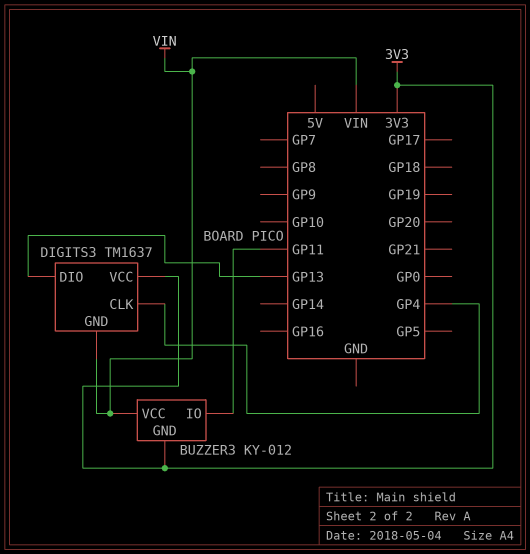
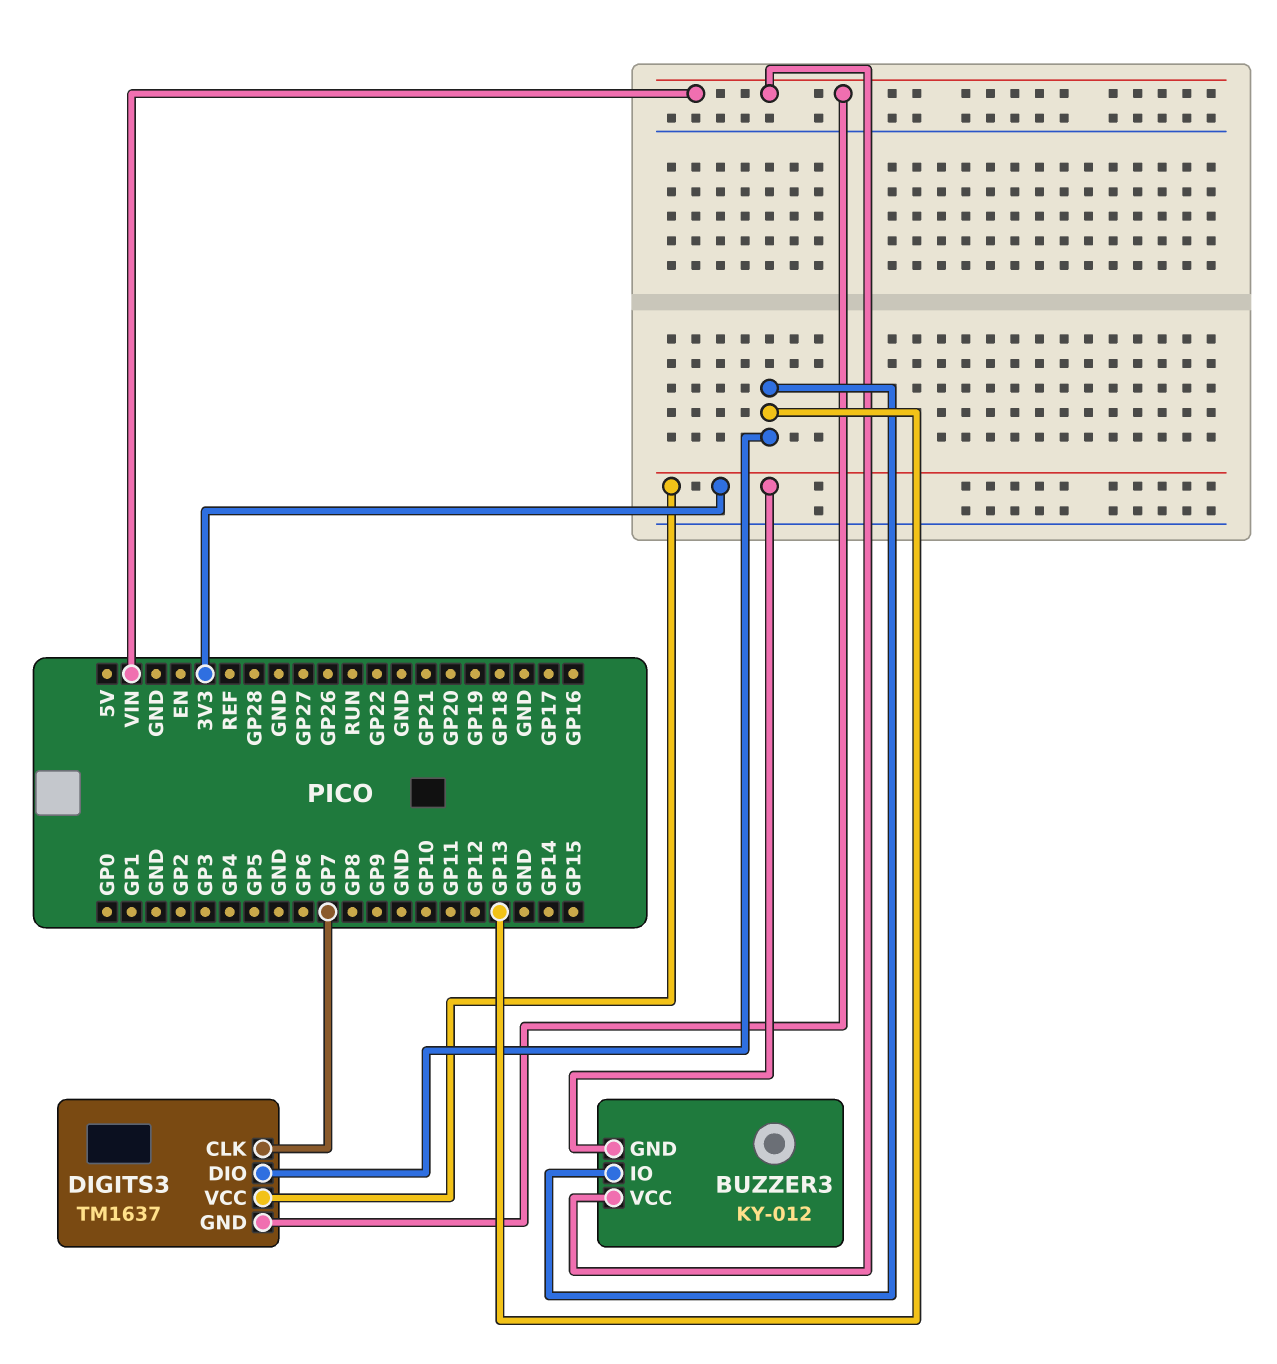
BUZZER3 pin IO: GP11 -> GP13
DIGITS3 pin CLK: GP4 -> GP7

